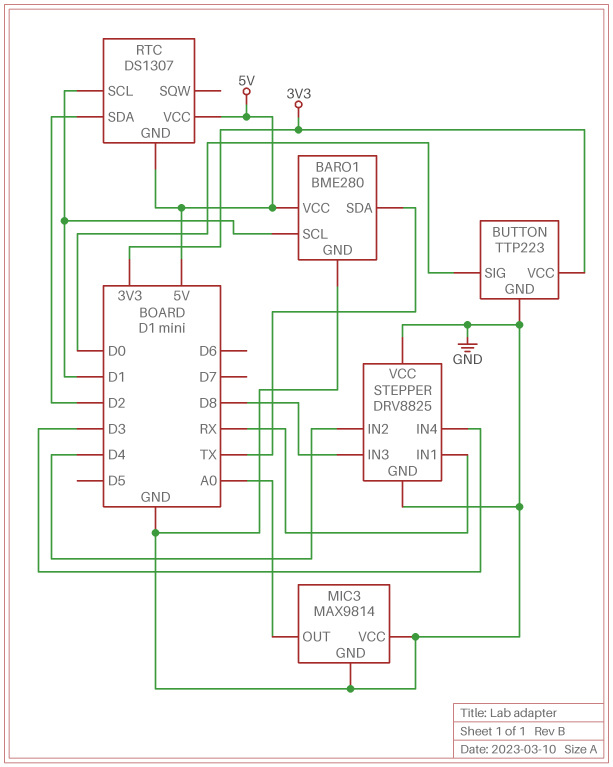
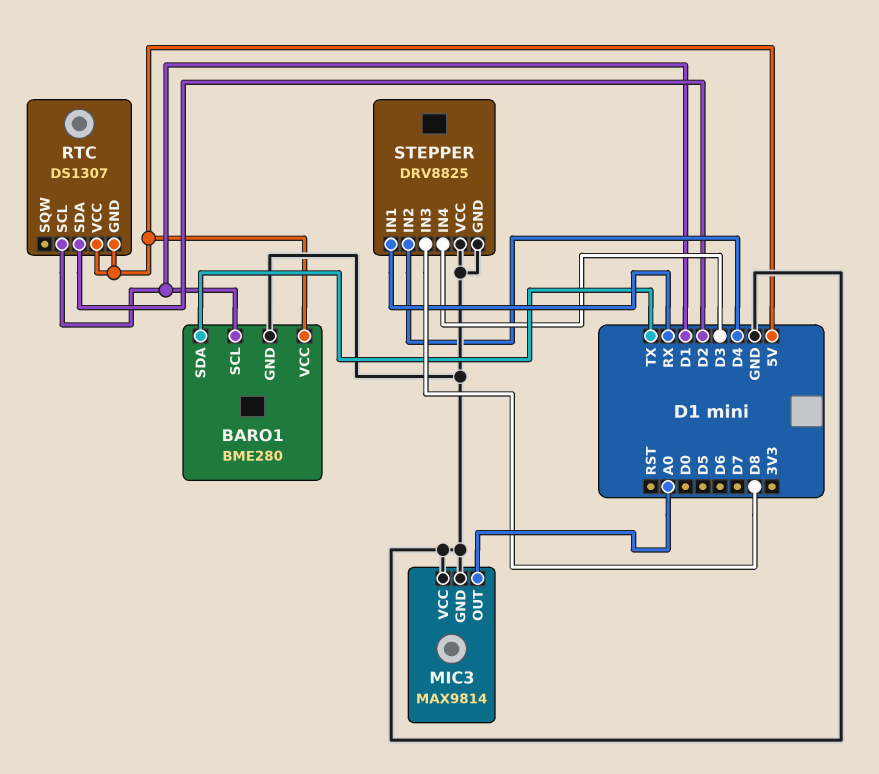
BUTTON: TTP223 -> none
BUTTON pin GND: GND -> none
BUTTON pin SIG: D0 -> none
BUTTON pin VCC: 3V3 -> none

